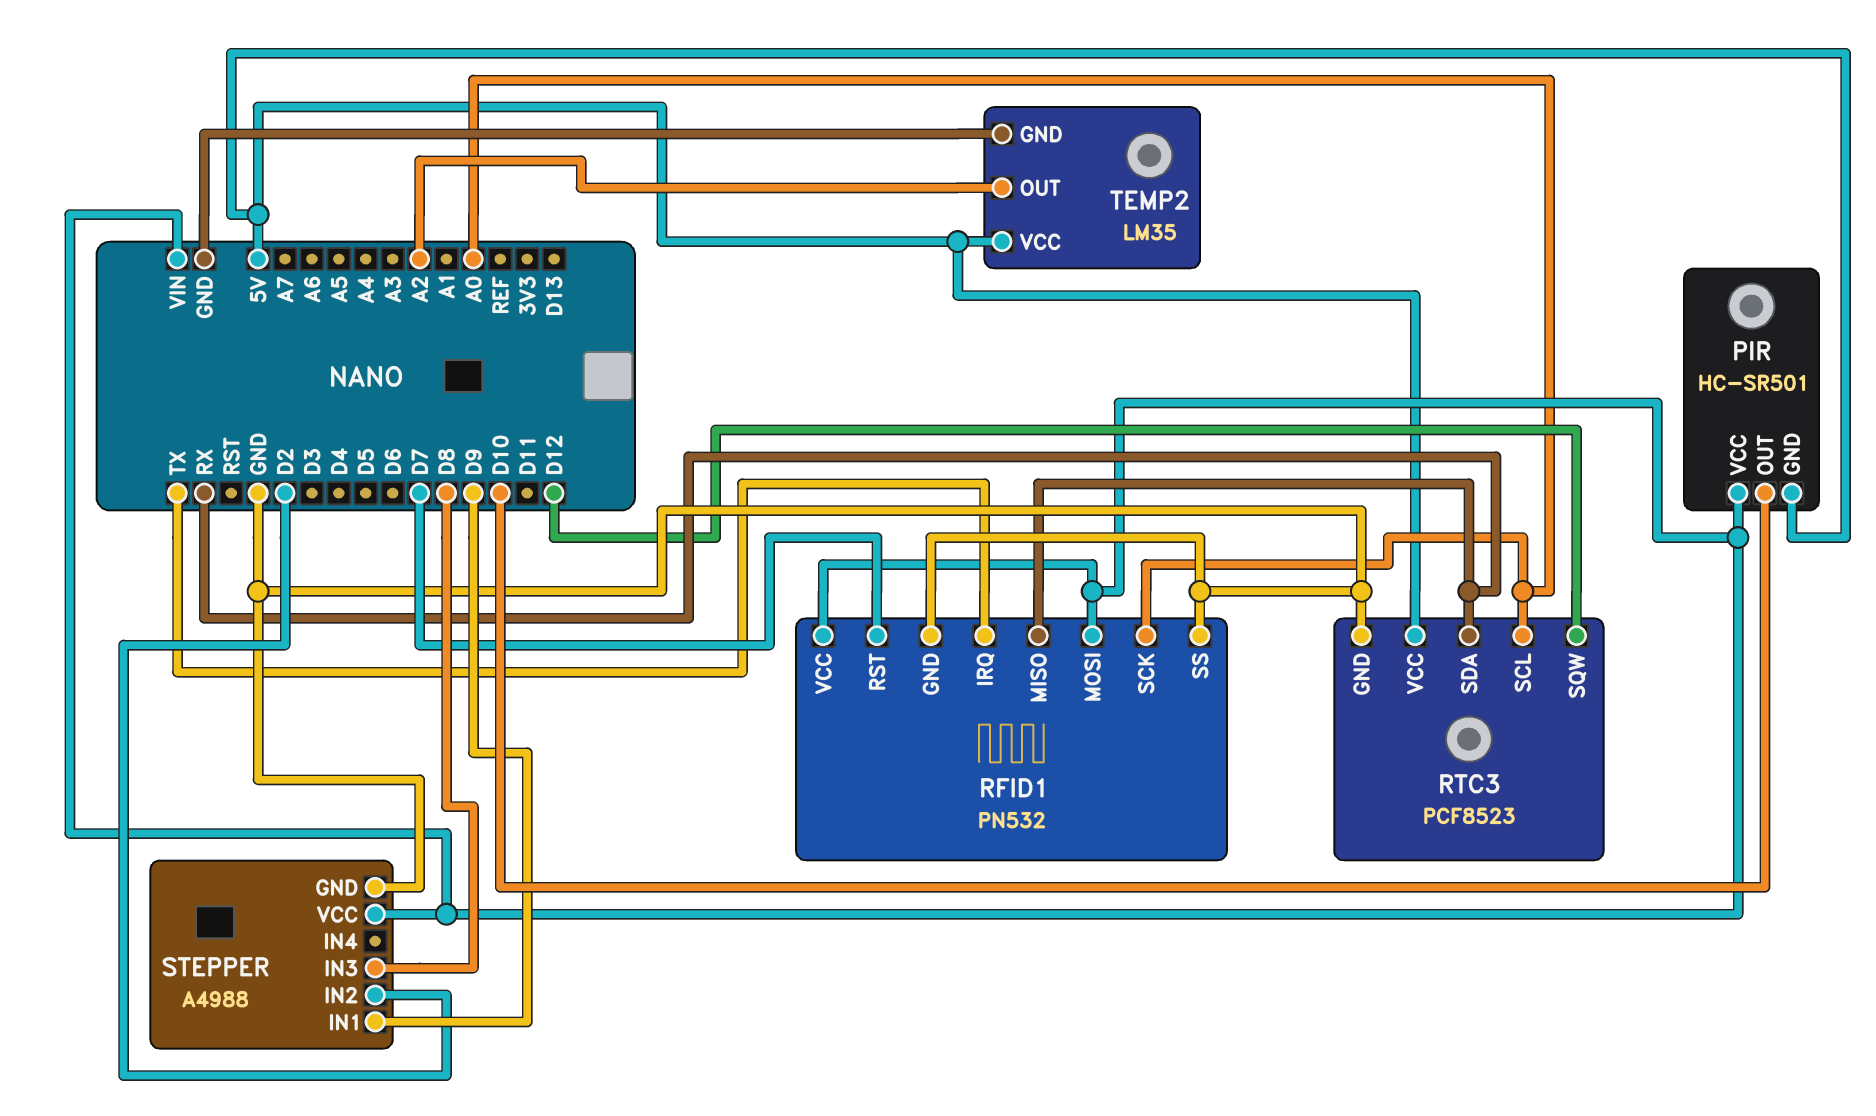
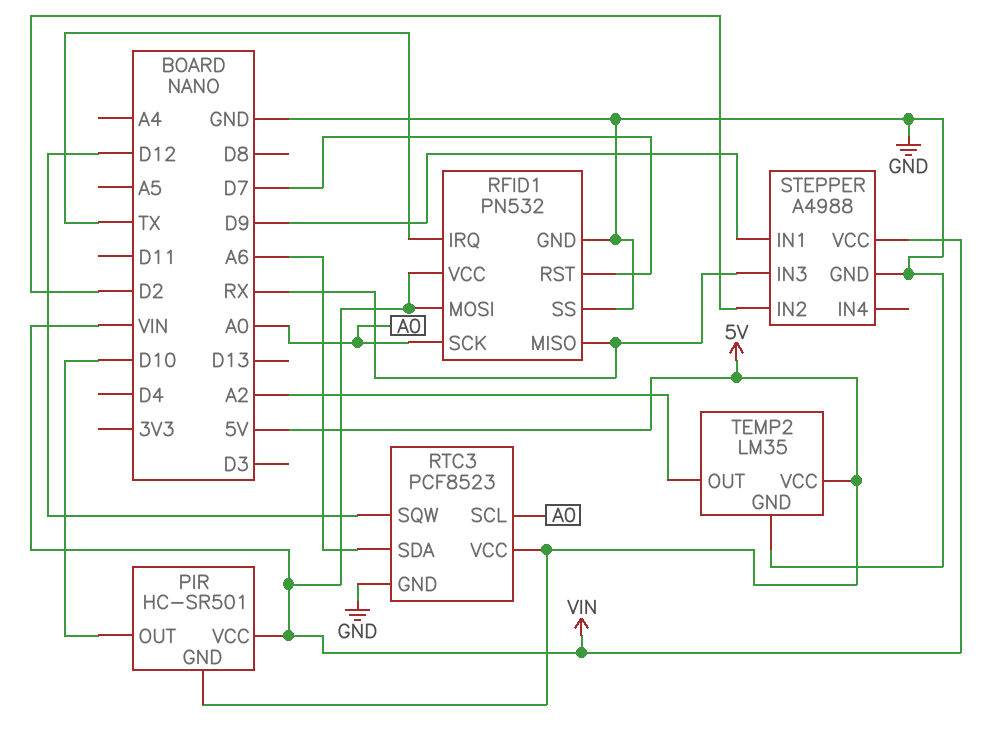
RTC3 pin SDA: RX -> A6
STEPPER pin IN3: D8 -> RX

